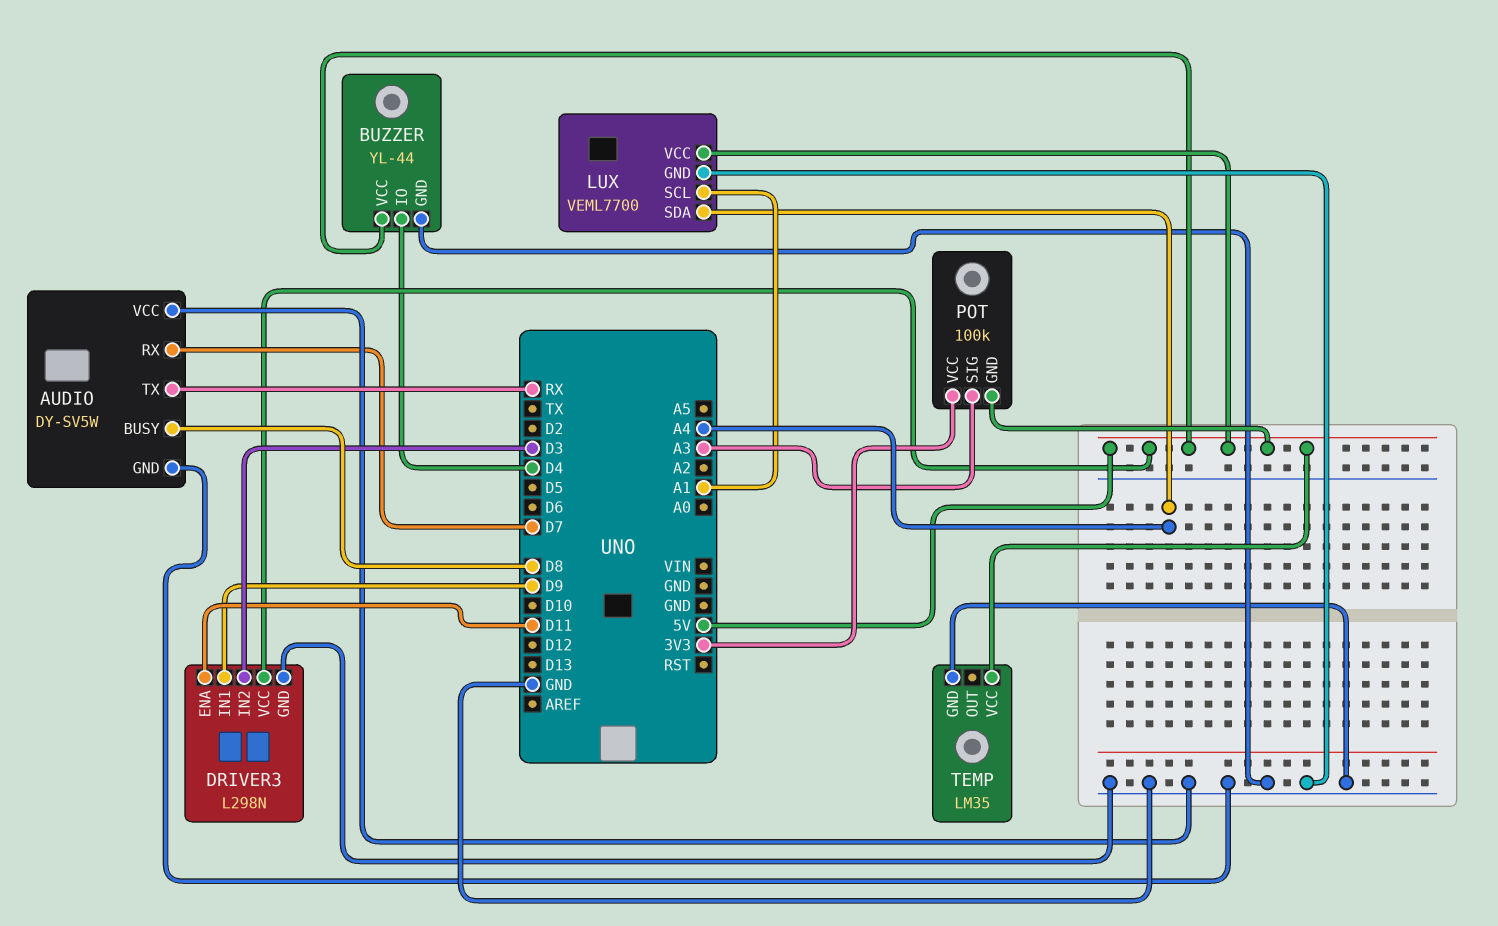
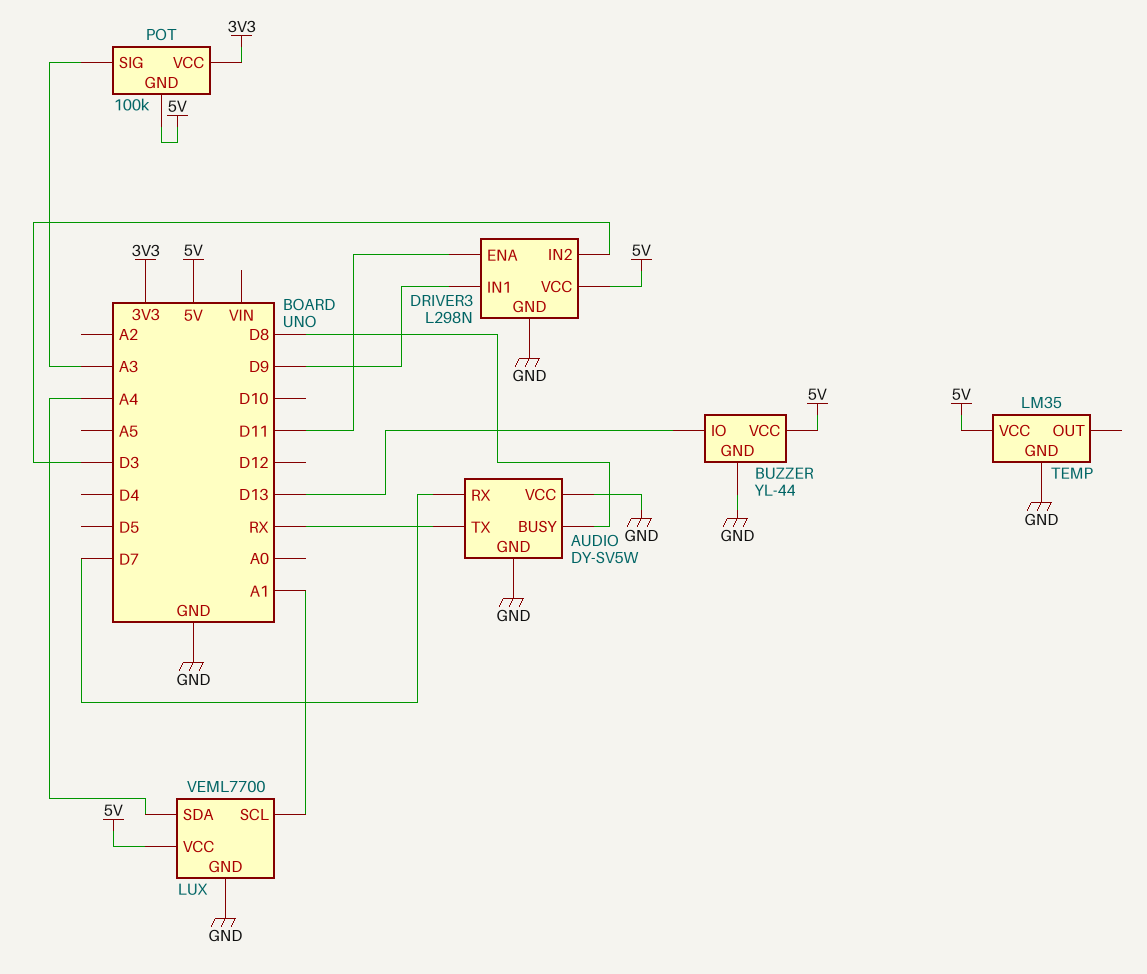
BUZZER pin IO: D4 -> D13

